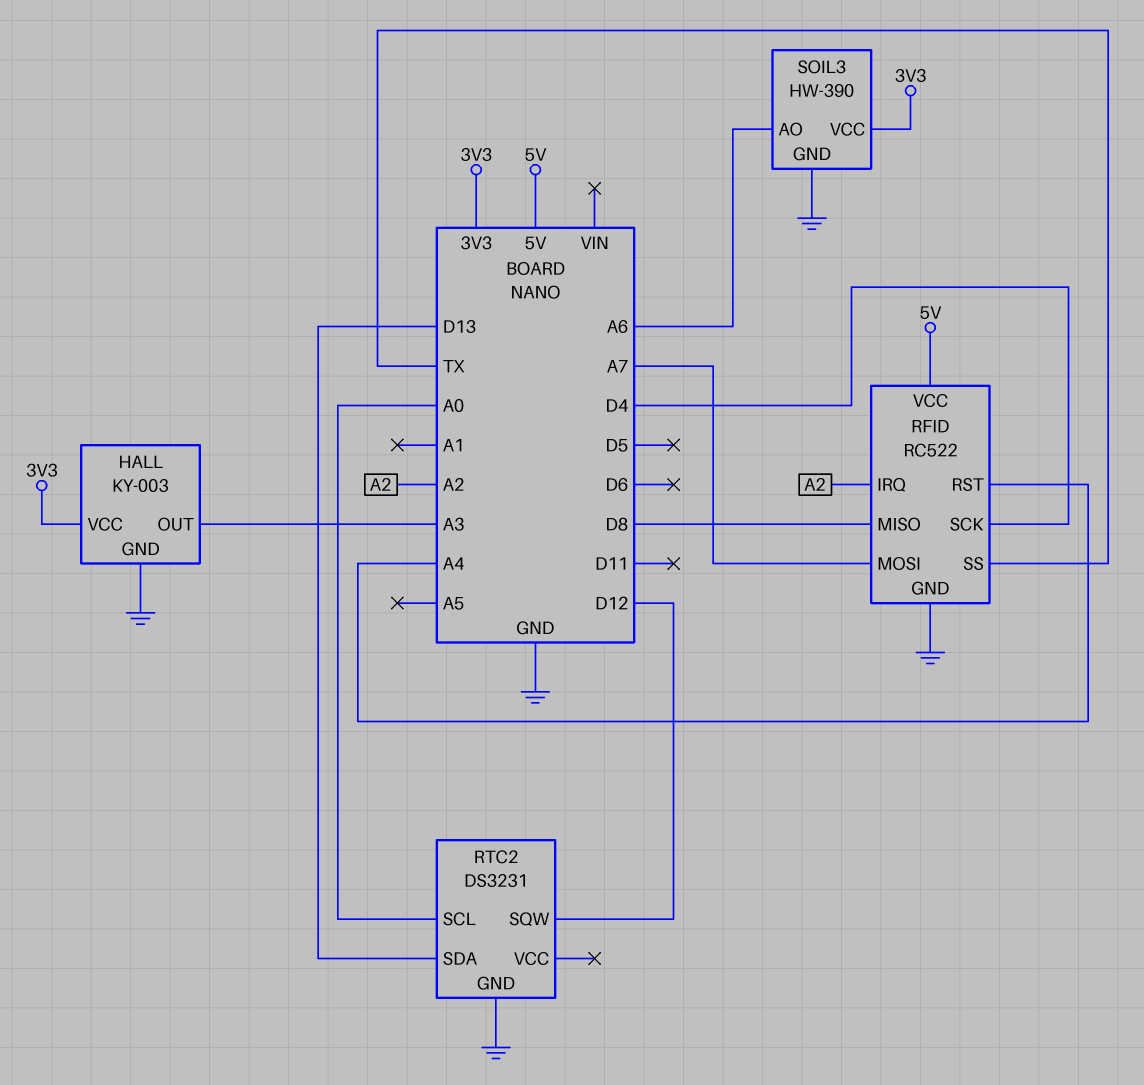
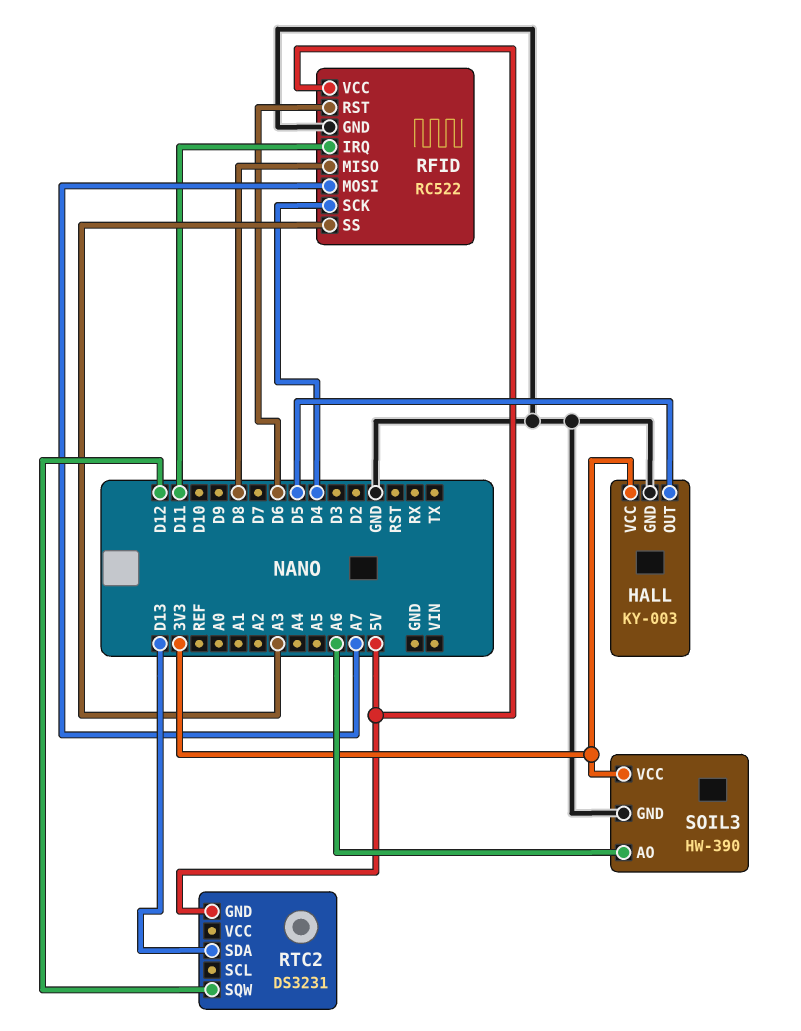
HALL pin OUT: A3 -> D5
RFID pin IRQ: A2 -> D11
RFID pin RST: A4 -> D6
RFID pin SS: TX -> A3
RTC2 pin GND: GND -> 5V
RTC2 pin SCL: A0 -> none

